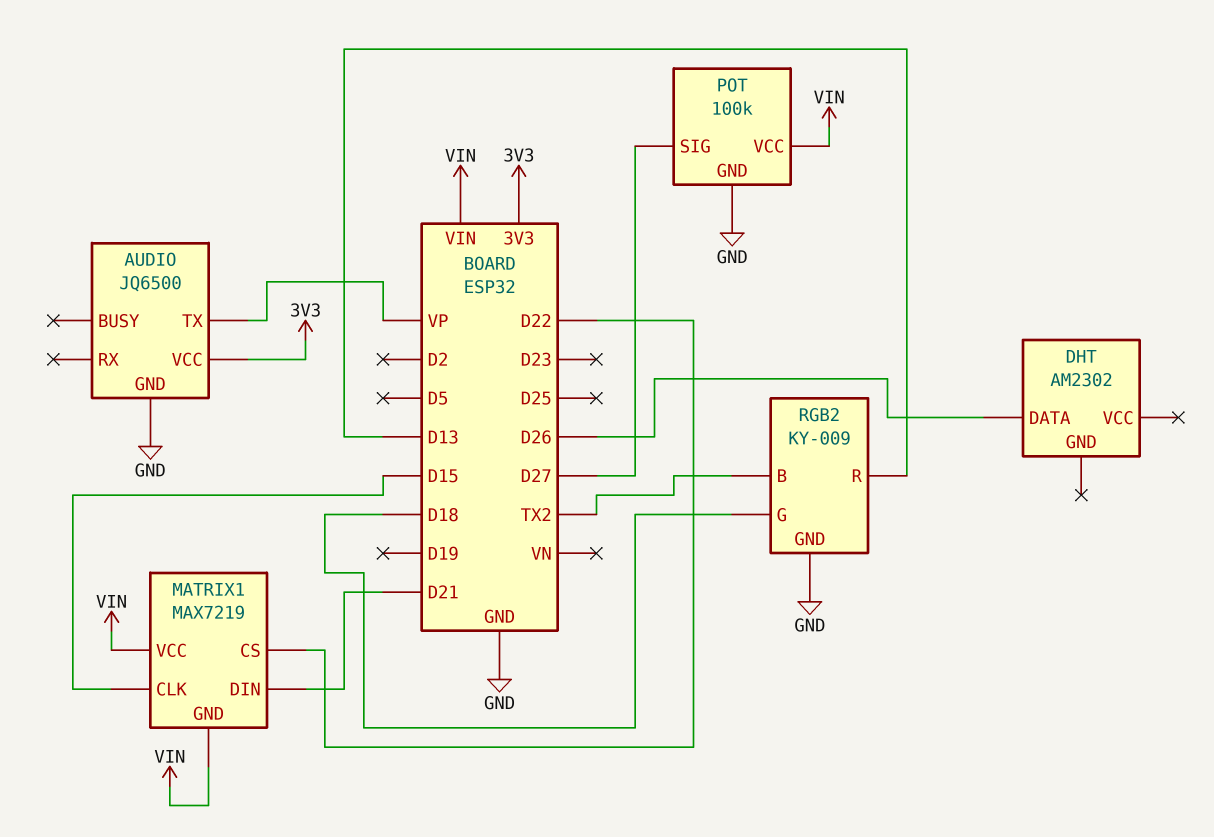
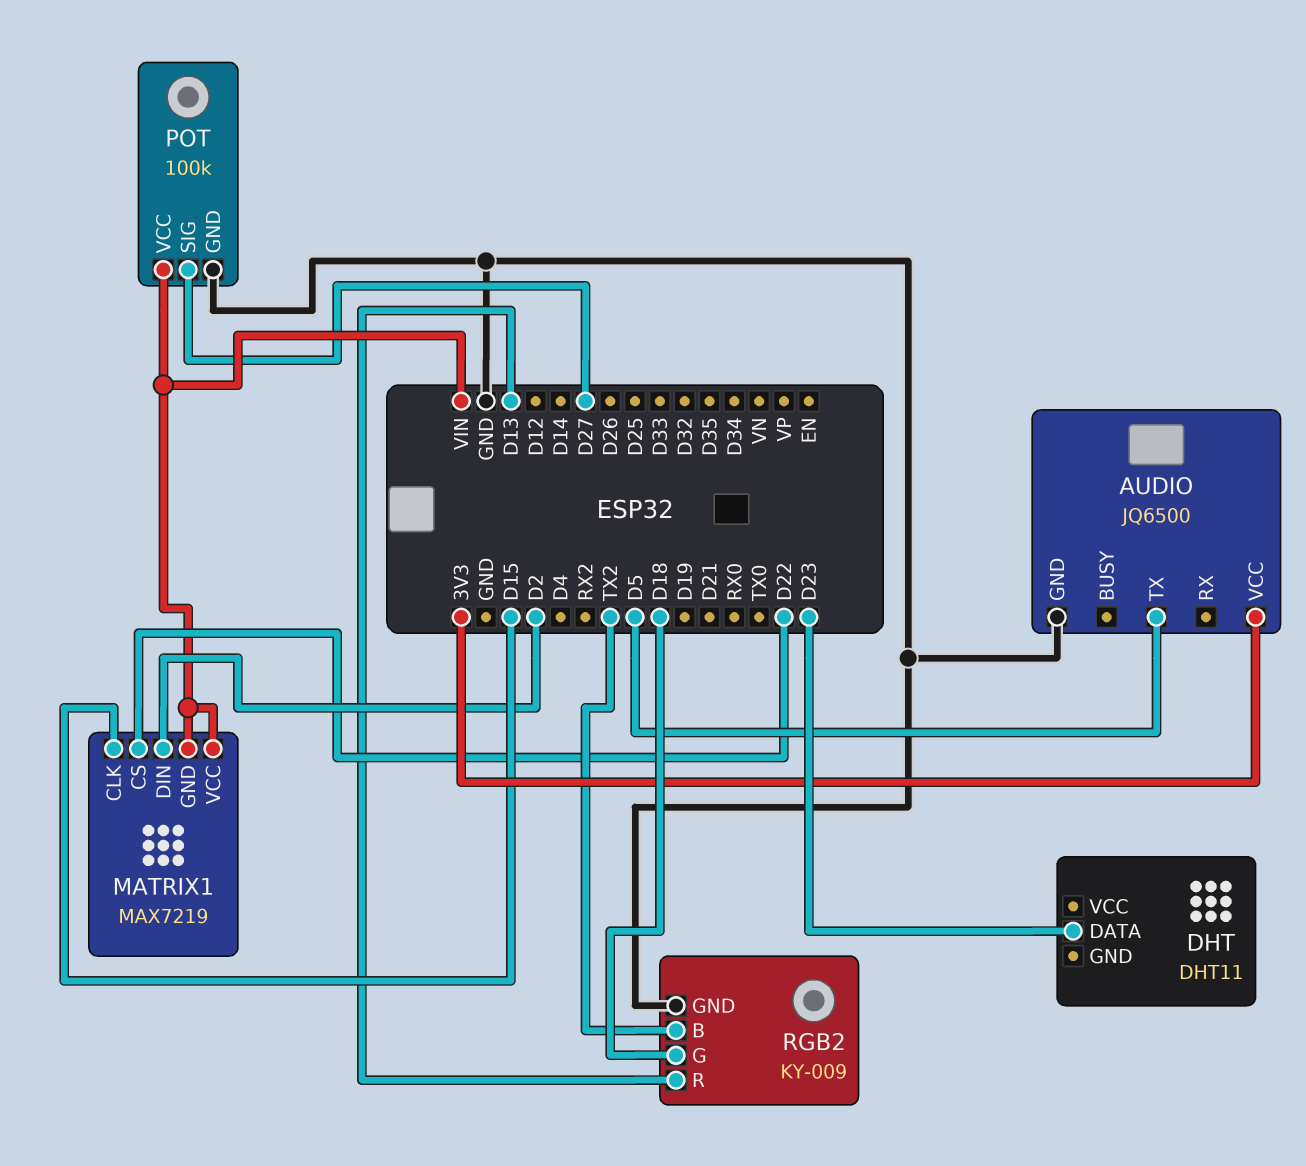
AUDIO pin TX: VP -> D5
DHT: AM2302 -> DHT11
DHT pin DATA: D26 -> D23
MATRIX1 pin DIN: D21 -> D2

